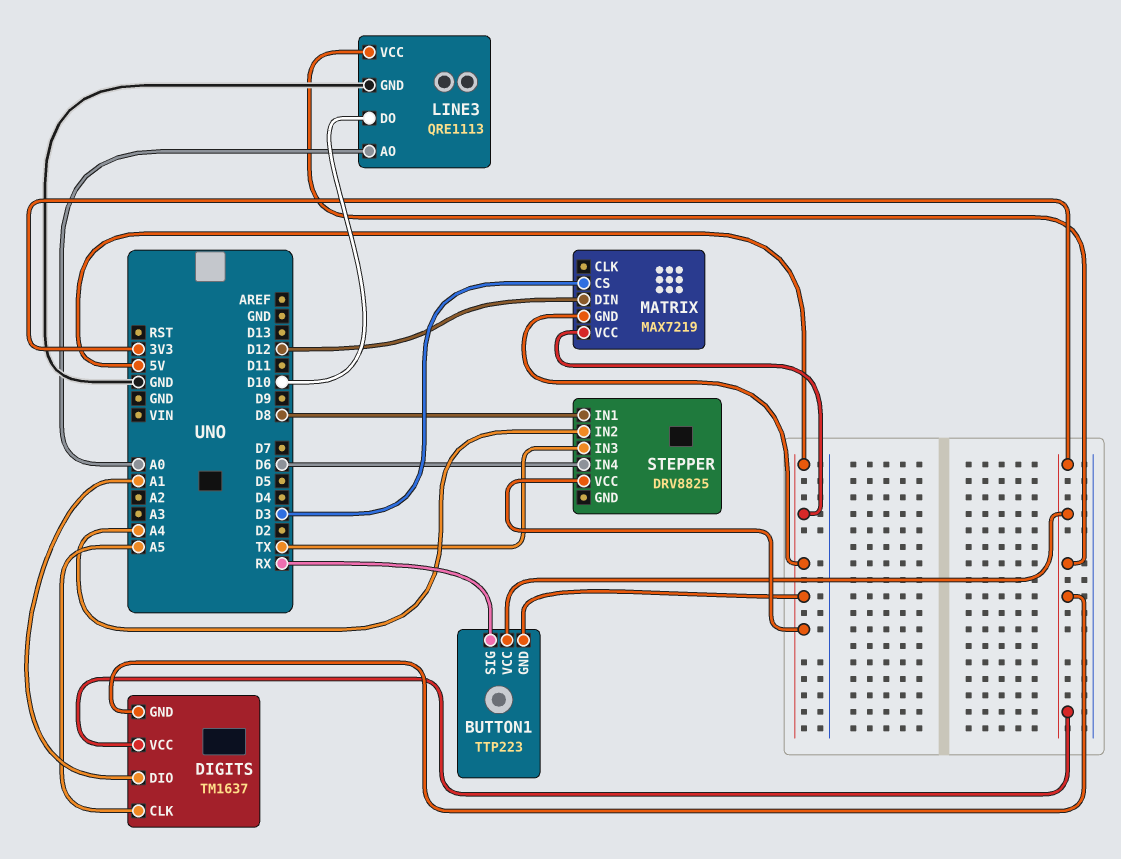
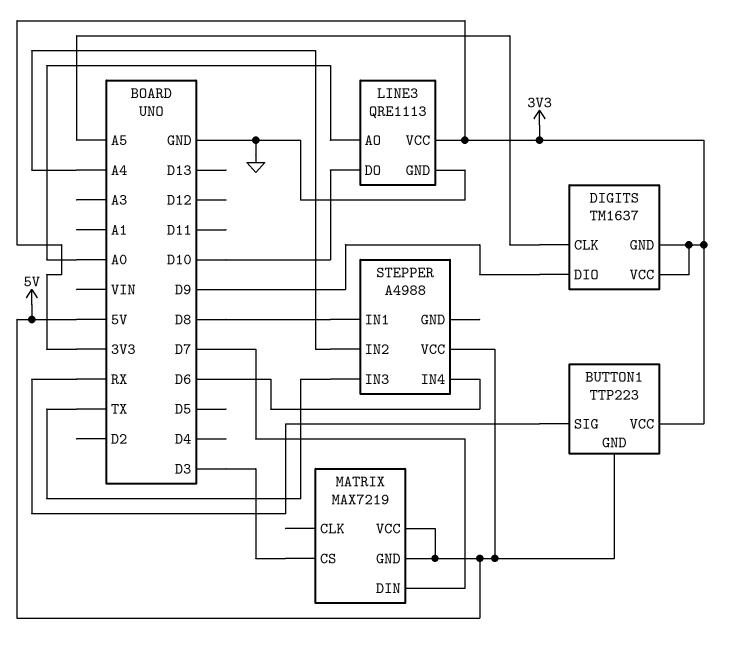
DIGITS pin DIO: A1 -> D9
MATRIX pin DIN: D12 -> D7
STEPPER: DRV8825 -> A4988

